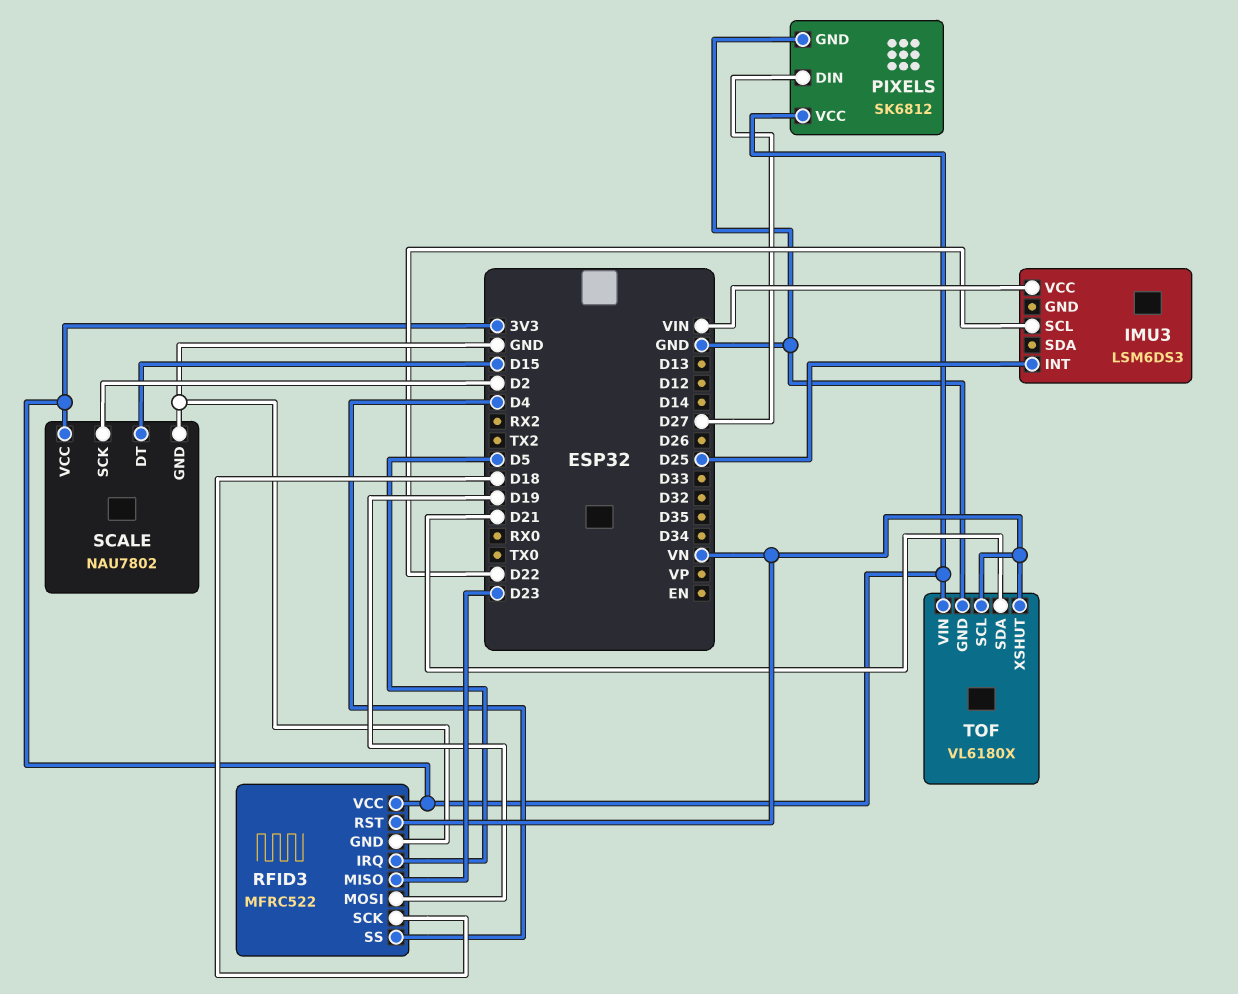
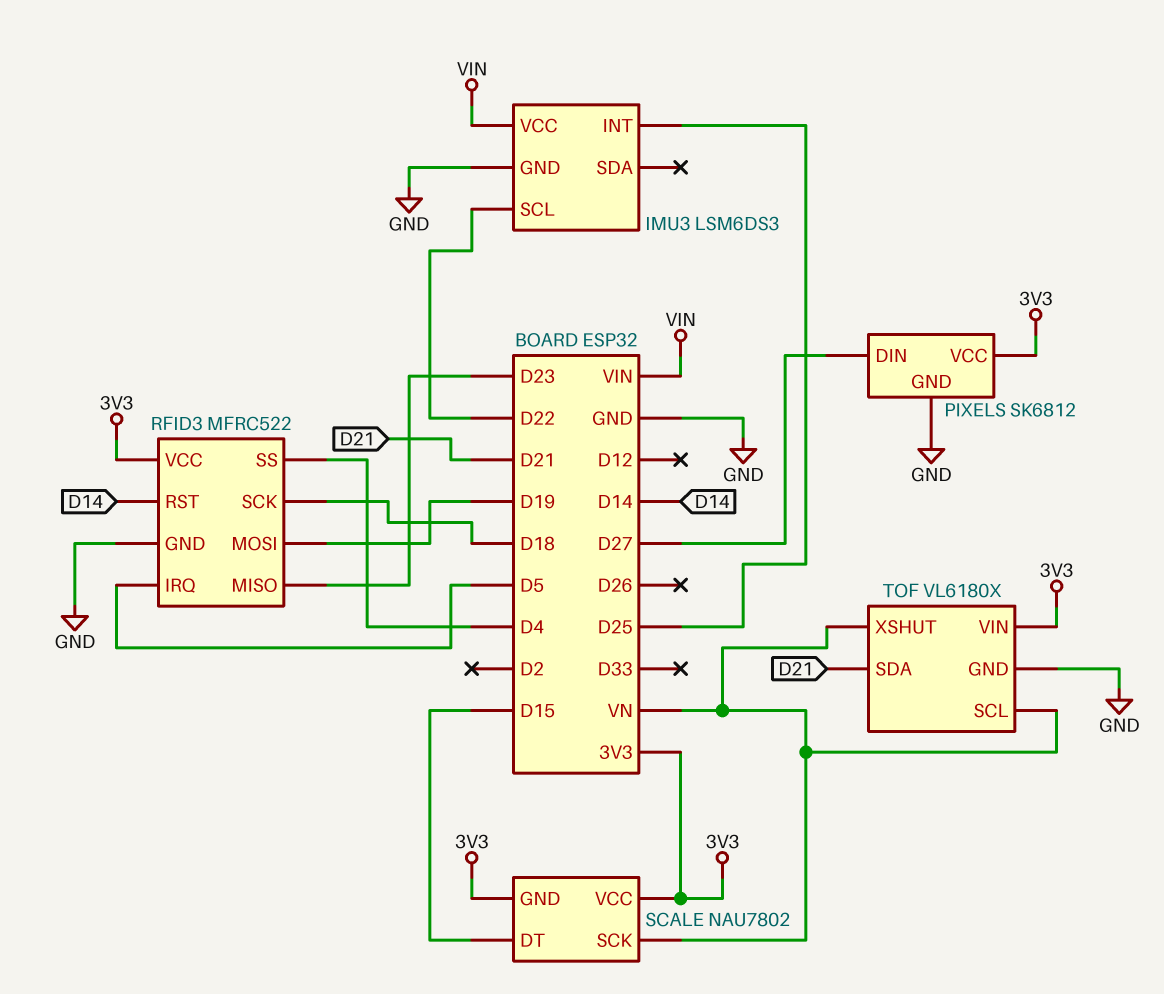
IMU3 pin GND: none -> GND
RFID3 pin RST: VN -> D14
SCALE pin GND: GND -> 3V3
SCALE pin SCK: D2 -> VN

